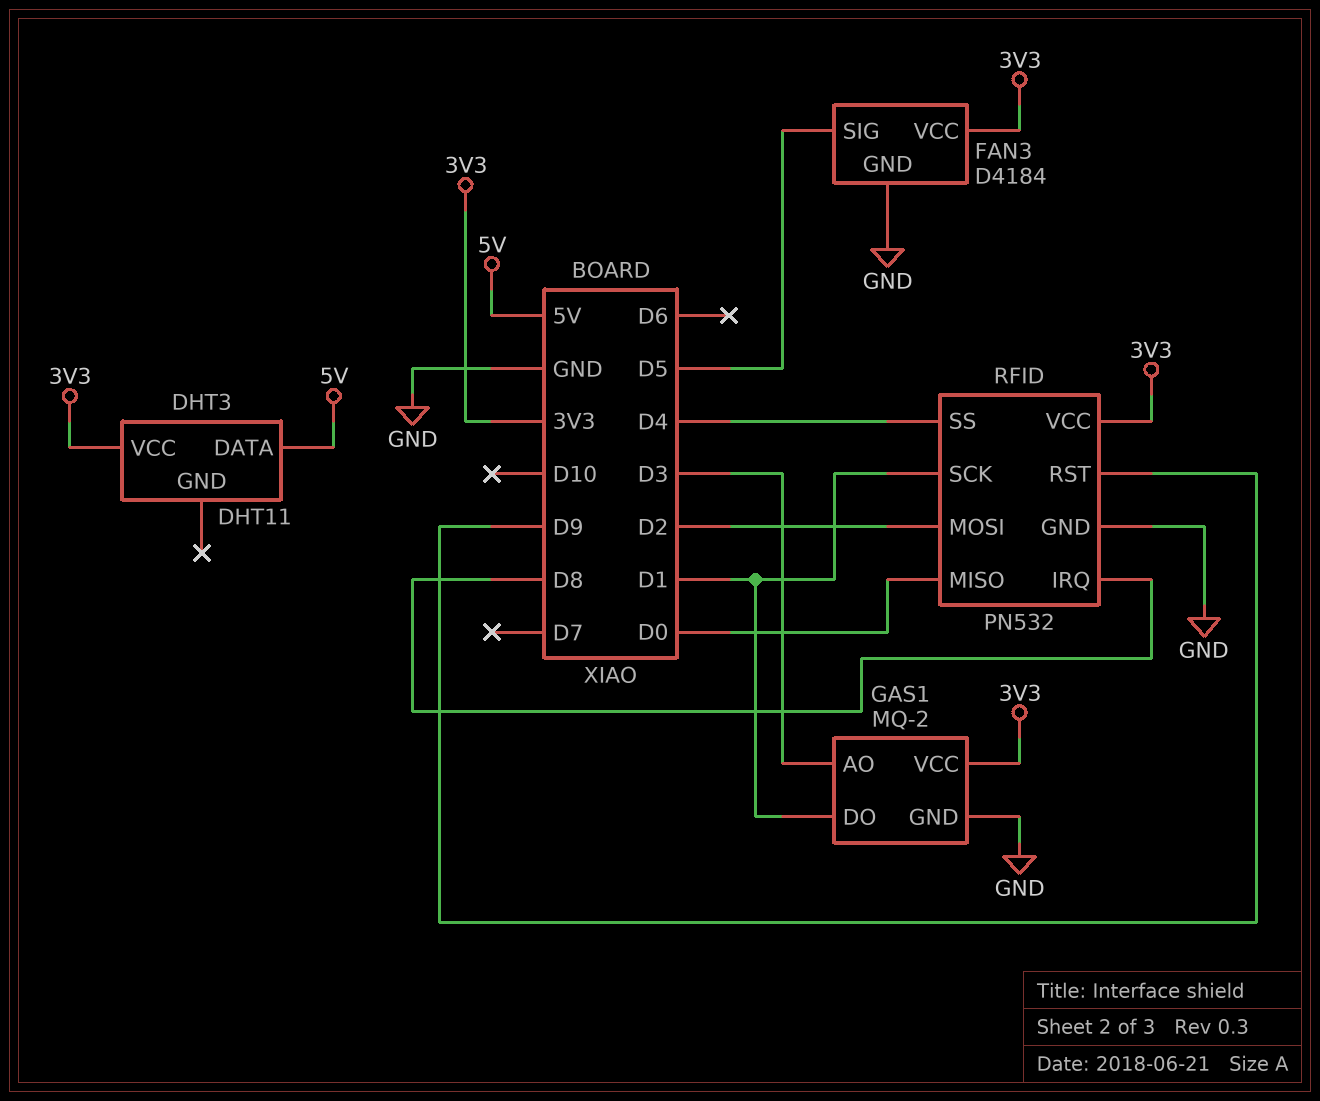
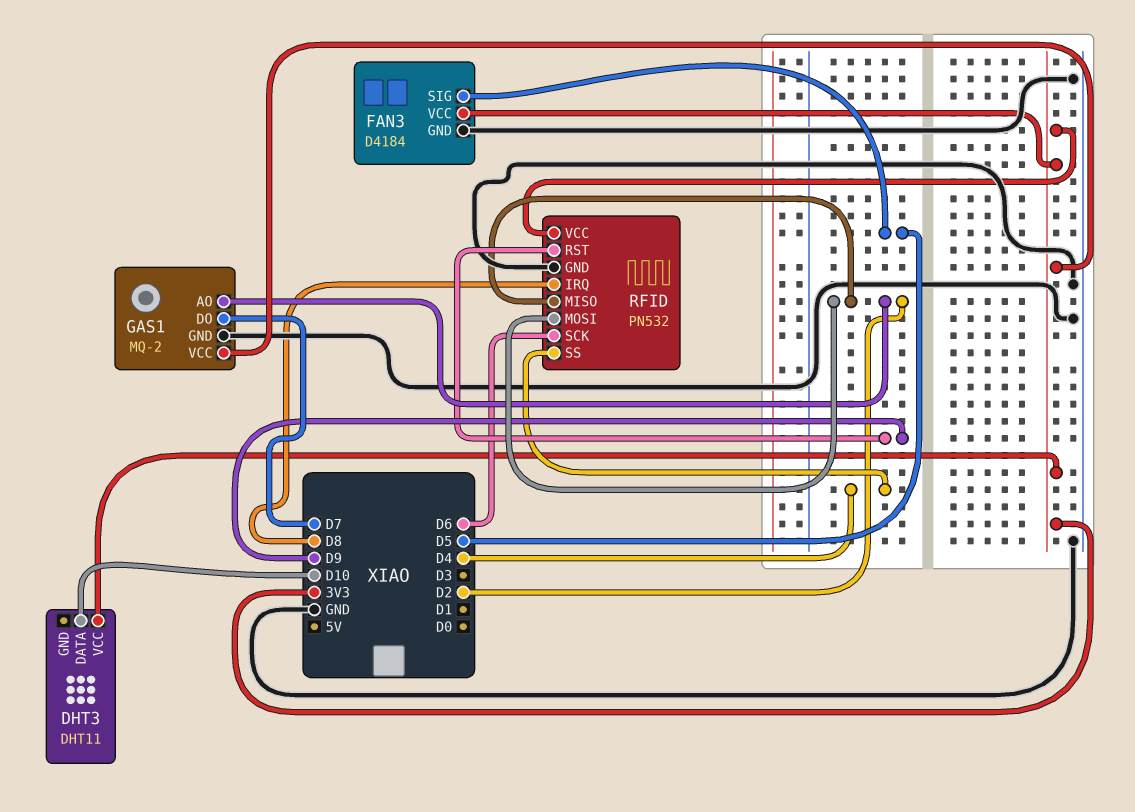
DHT3 pin DATA: 5V -> D10
GAS1 pin AO: D3 -> D2
GAS1 pin DO: D1 -> D7
RFID pin MISO: D0 -> D2
RFID pin SCK: D1 -> D6

